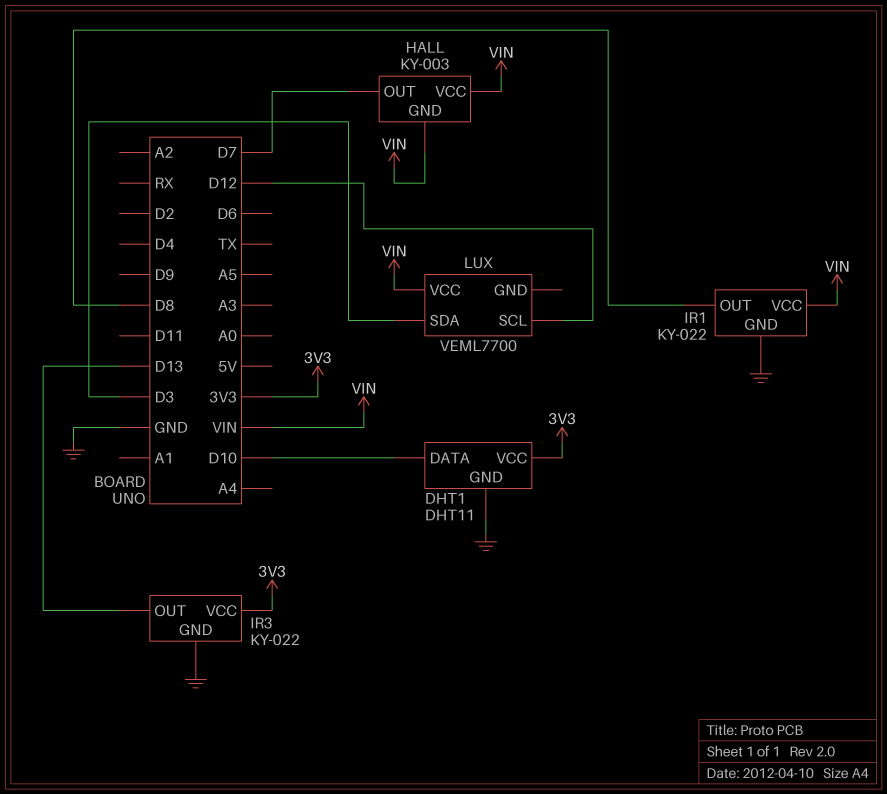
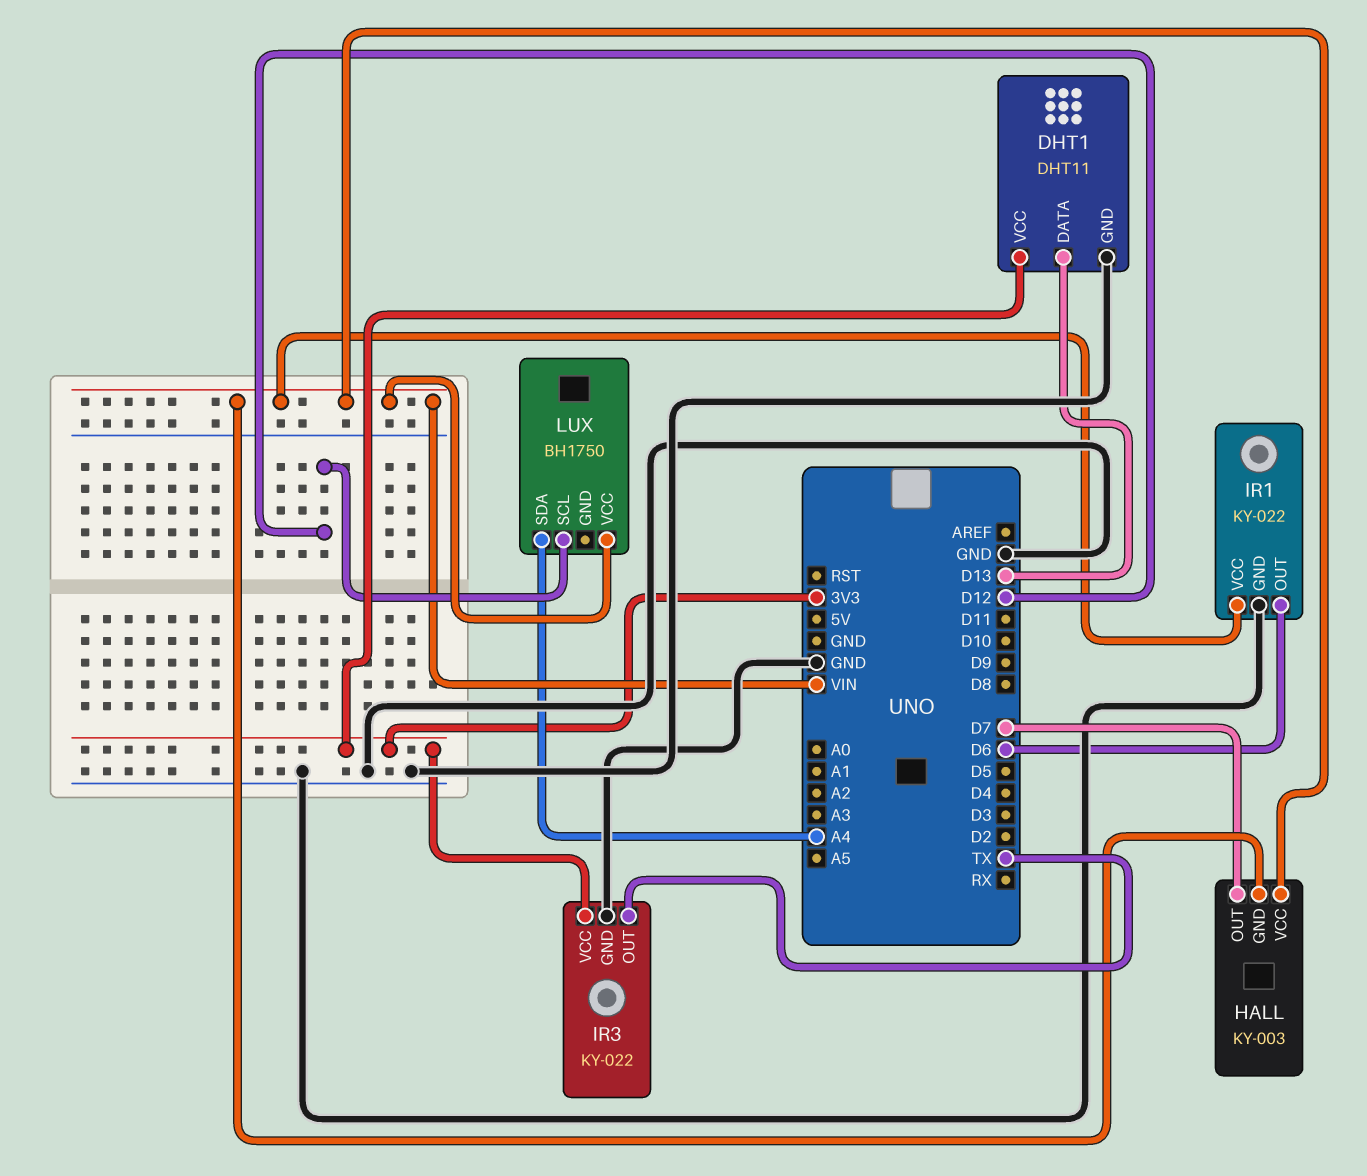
DHT1 pin DATA: D10 -> D13
IR1 pin OUT: D8 -> D6
IR3 pin OUT: D13 -> TX
LUX: VEML7700 -> BH1750
LUX pin SDA: D3 -> A4

